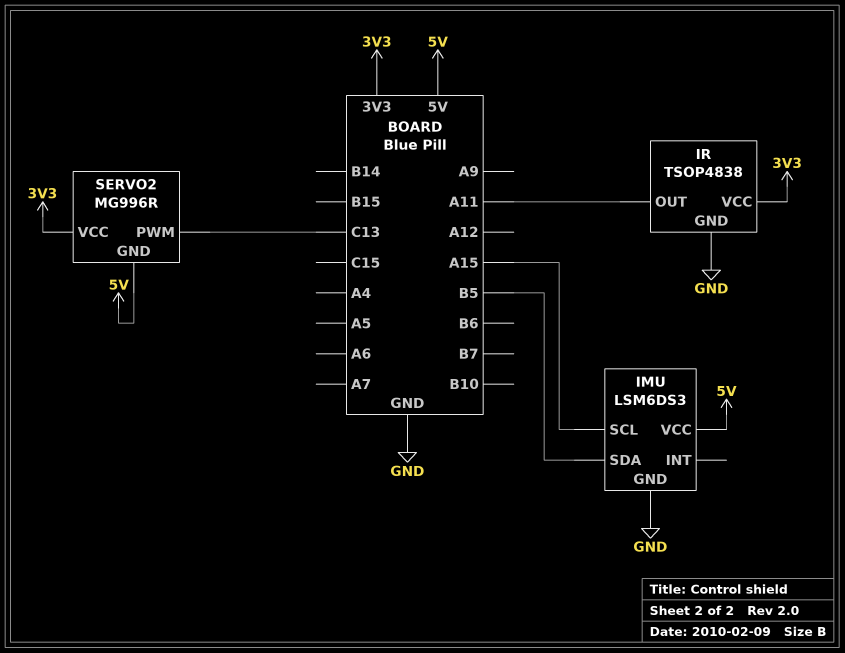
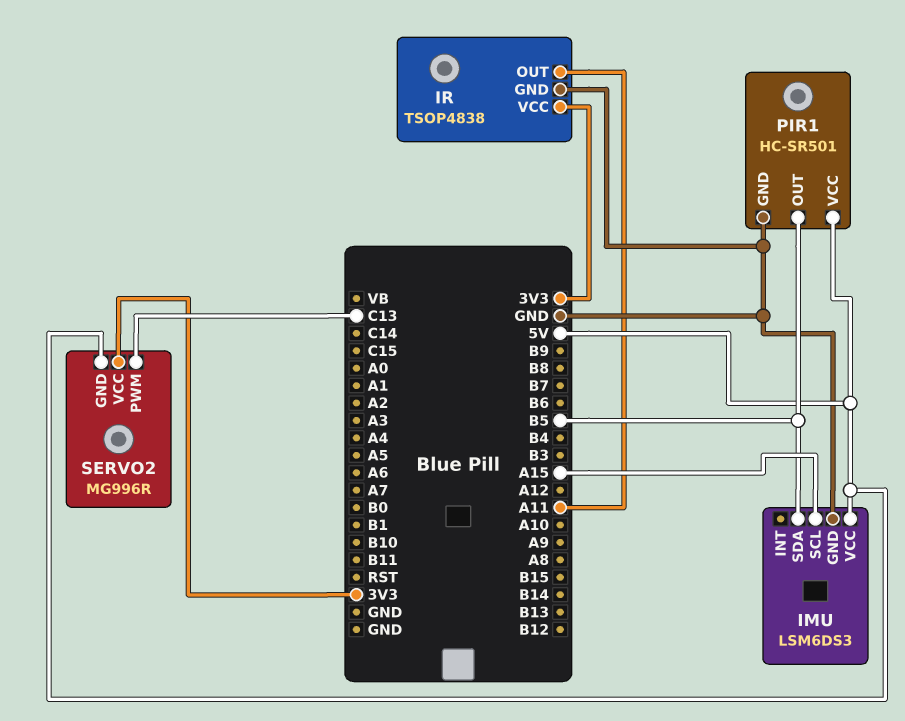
PIR1: none -> HC-SR501
PIR1 pin GND: none -> GND
PIR1 pin OUT: none -> B5
PIR1 pin VCC: none -> 5V

